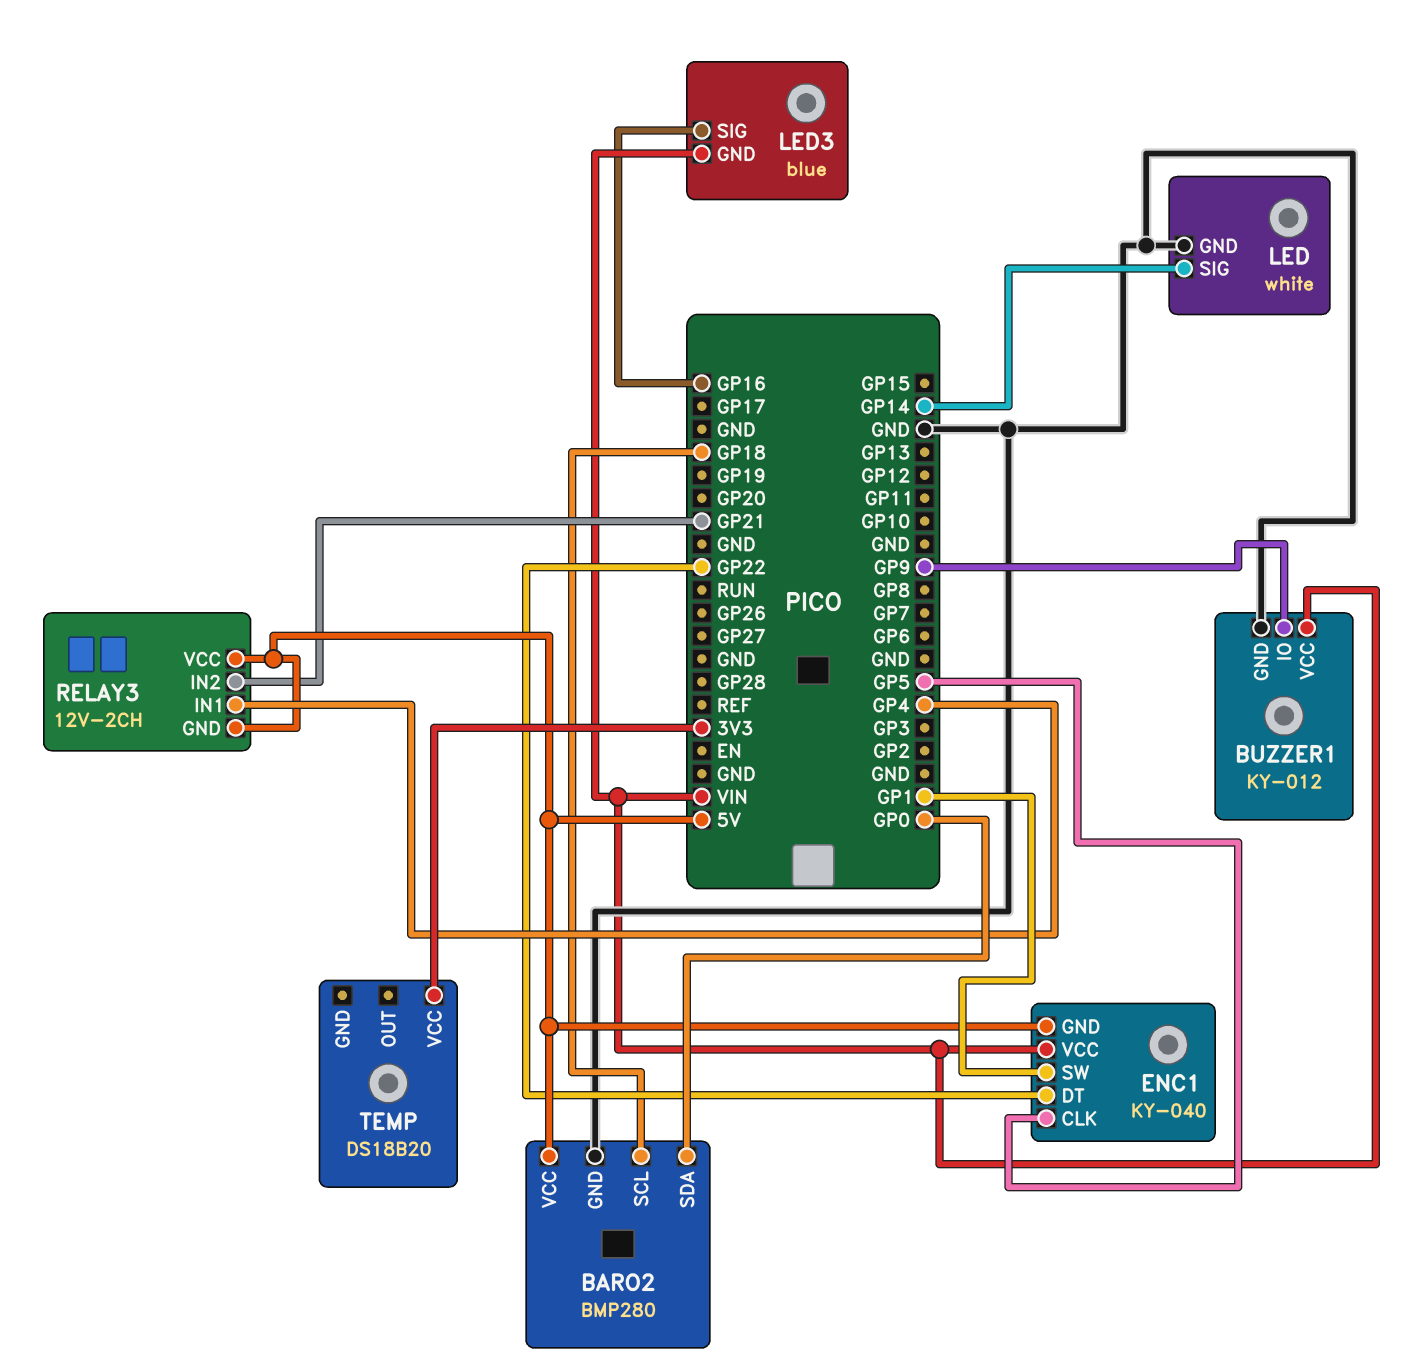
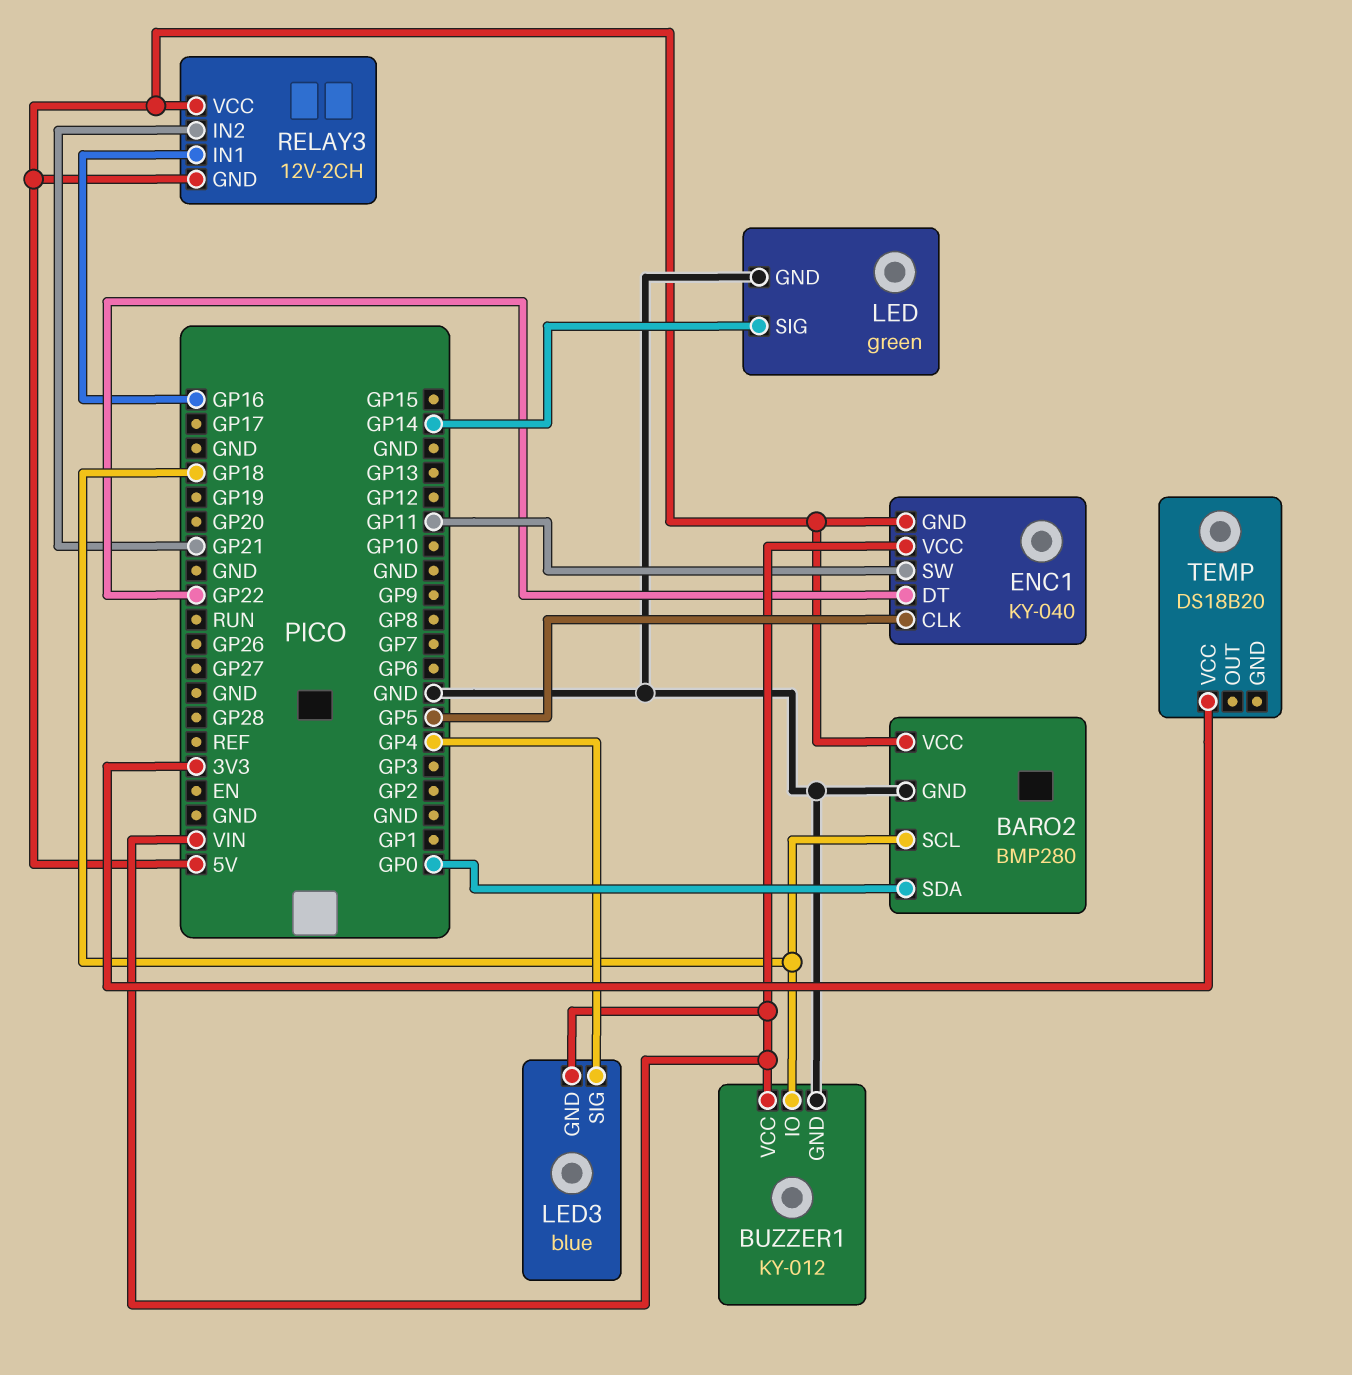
BUZZER1 pin IO: GP9 -> GP18
ENC1 pin SW: GP1 -> GP11
LED: white -> green
LED3 pin SIG: GP16 -> GP4
RELAY3 pin IN1: GP4 -> GP16

